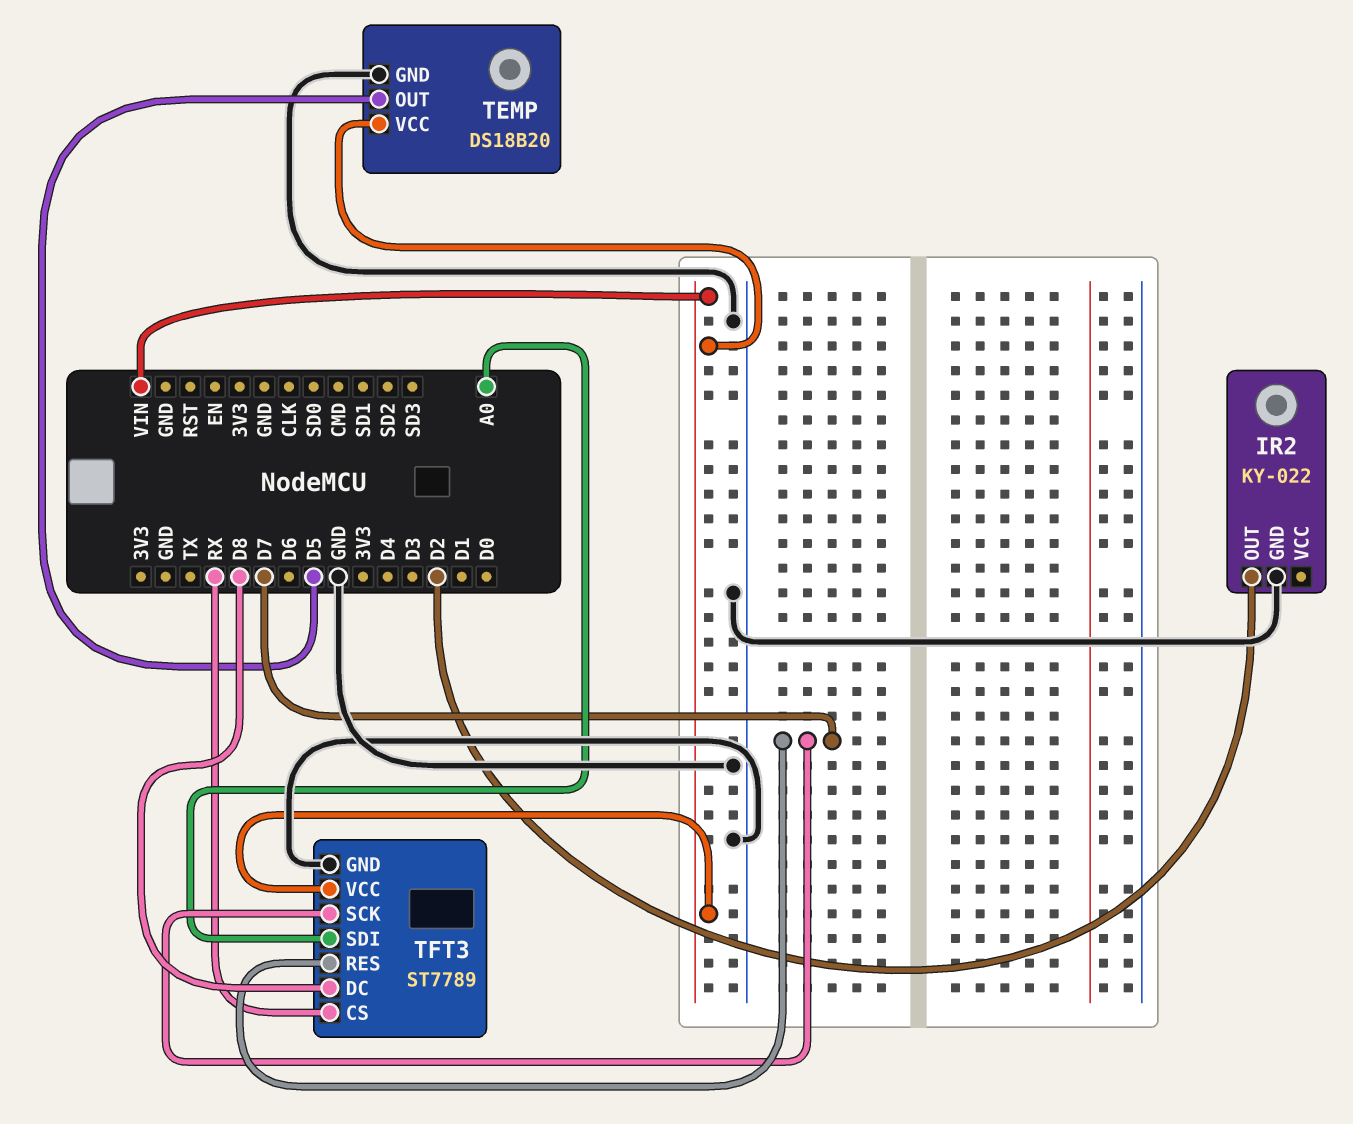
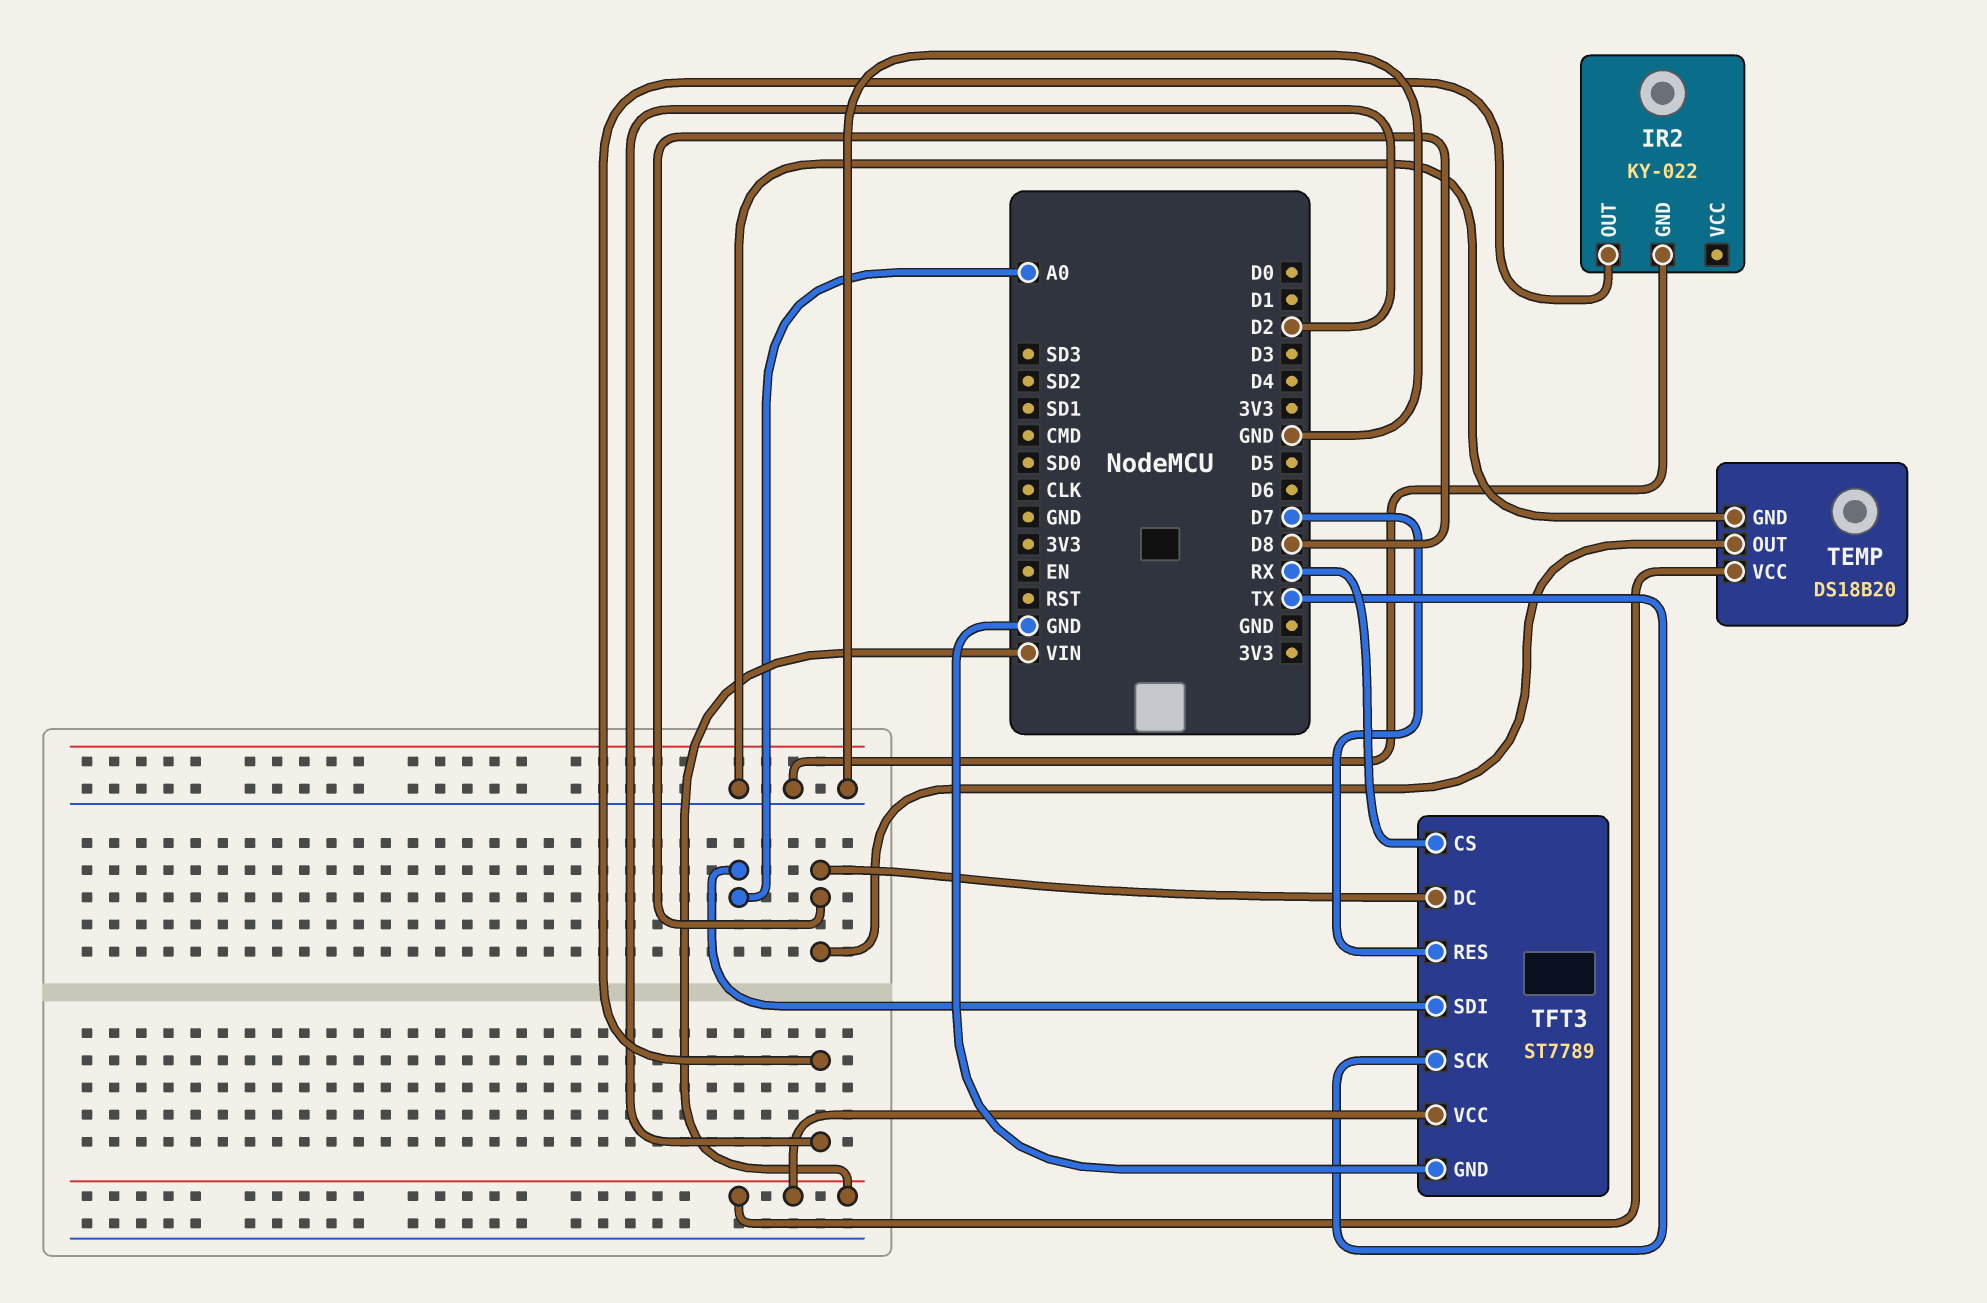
TEMP pin OUT: D5 -> D8
TFT3 pin SCK: D7 -> TX

